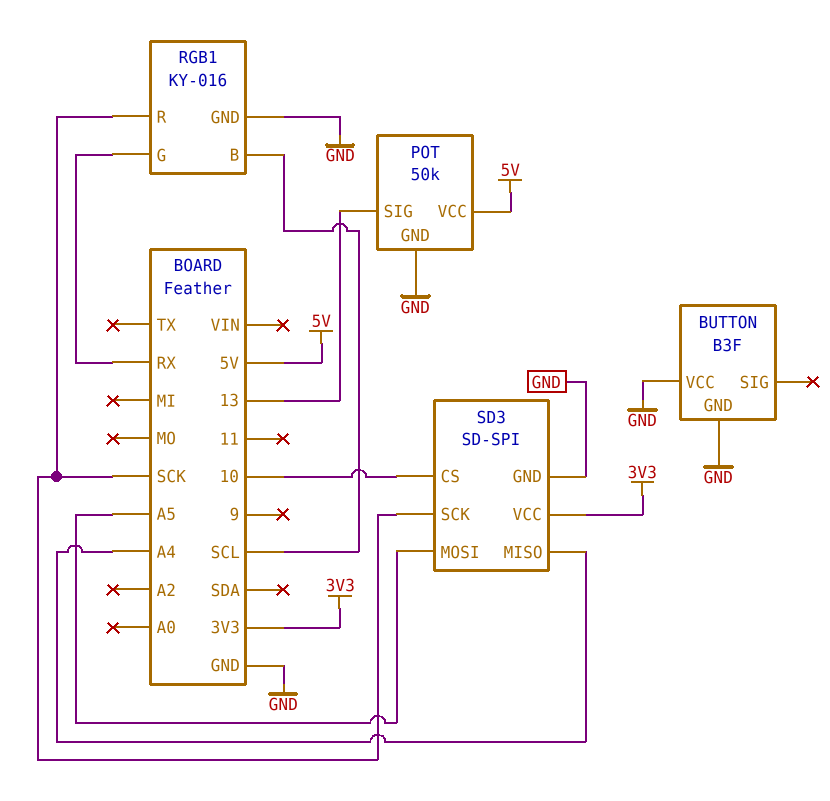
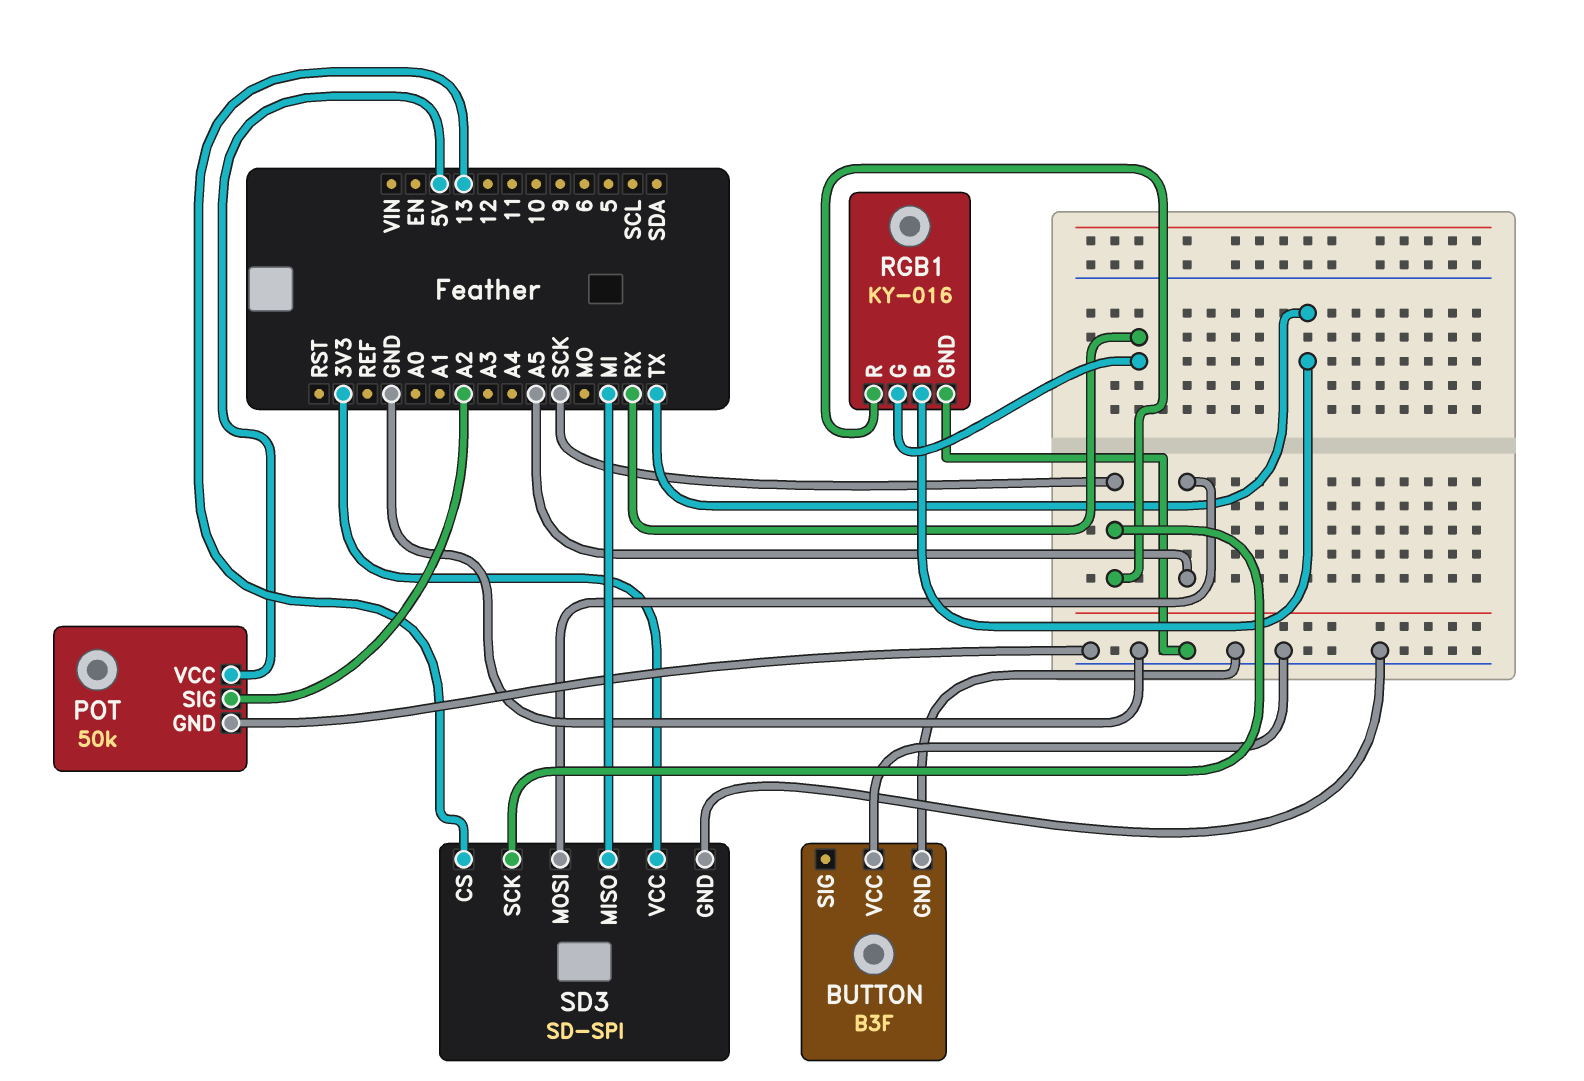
POT pin SIG: 13 -> A2
RGB1 pin B: SCL -> TX
SD3 pin CS: 10 -> 13
SD3 pin MISO: A4 -> MI

